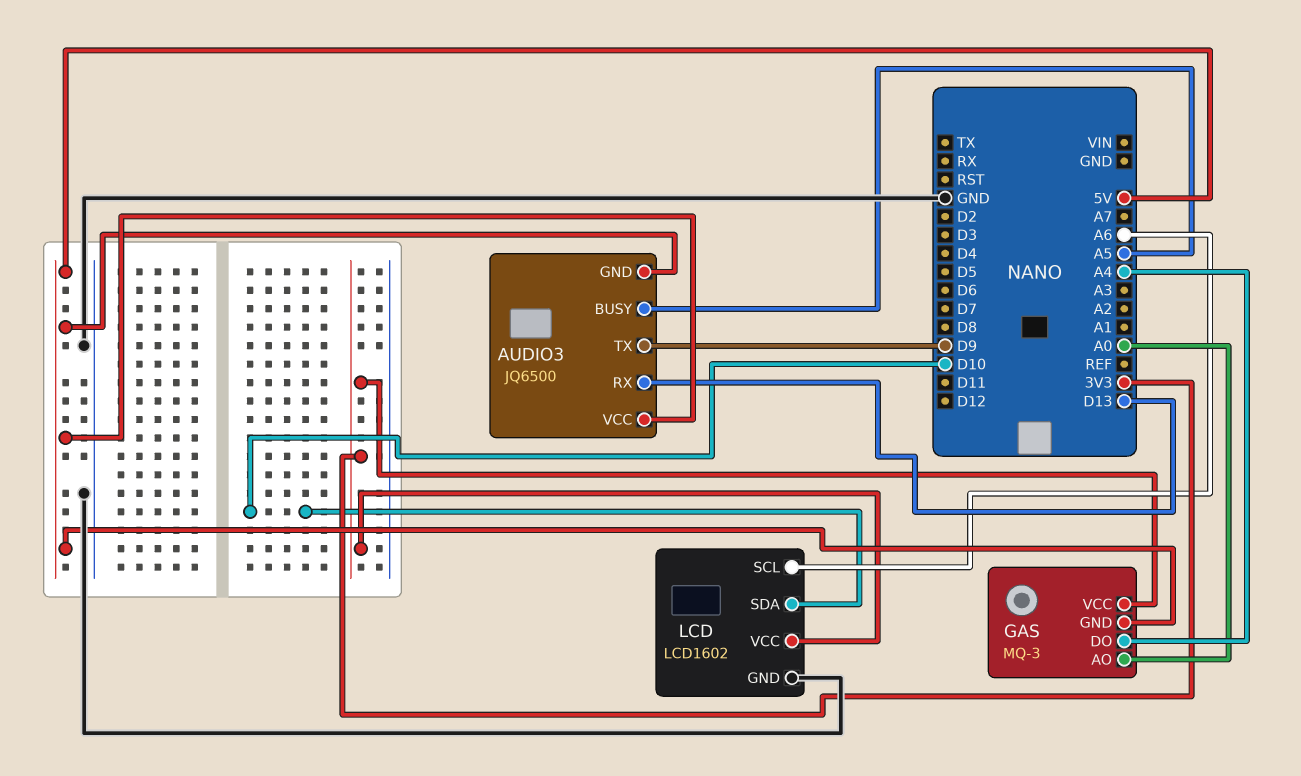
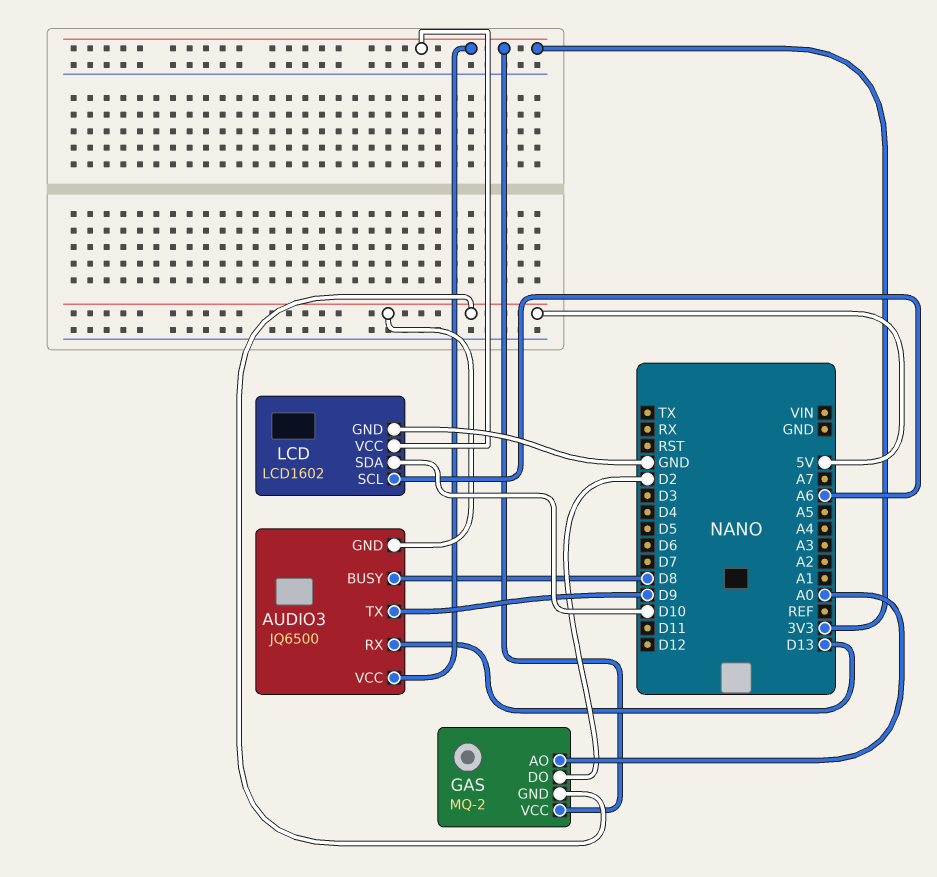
AUDIO3 pin BUSY: A5 -> D8
AUDIO3 pin VCC: 5V -> 3V3
GAS: MQ-3 -> MQ-2
GAS pin DO: A4 -> D2

